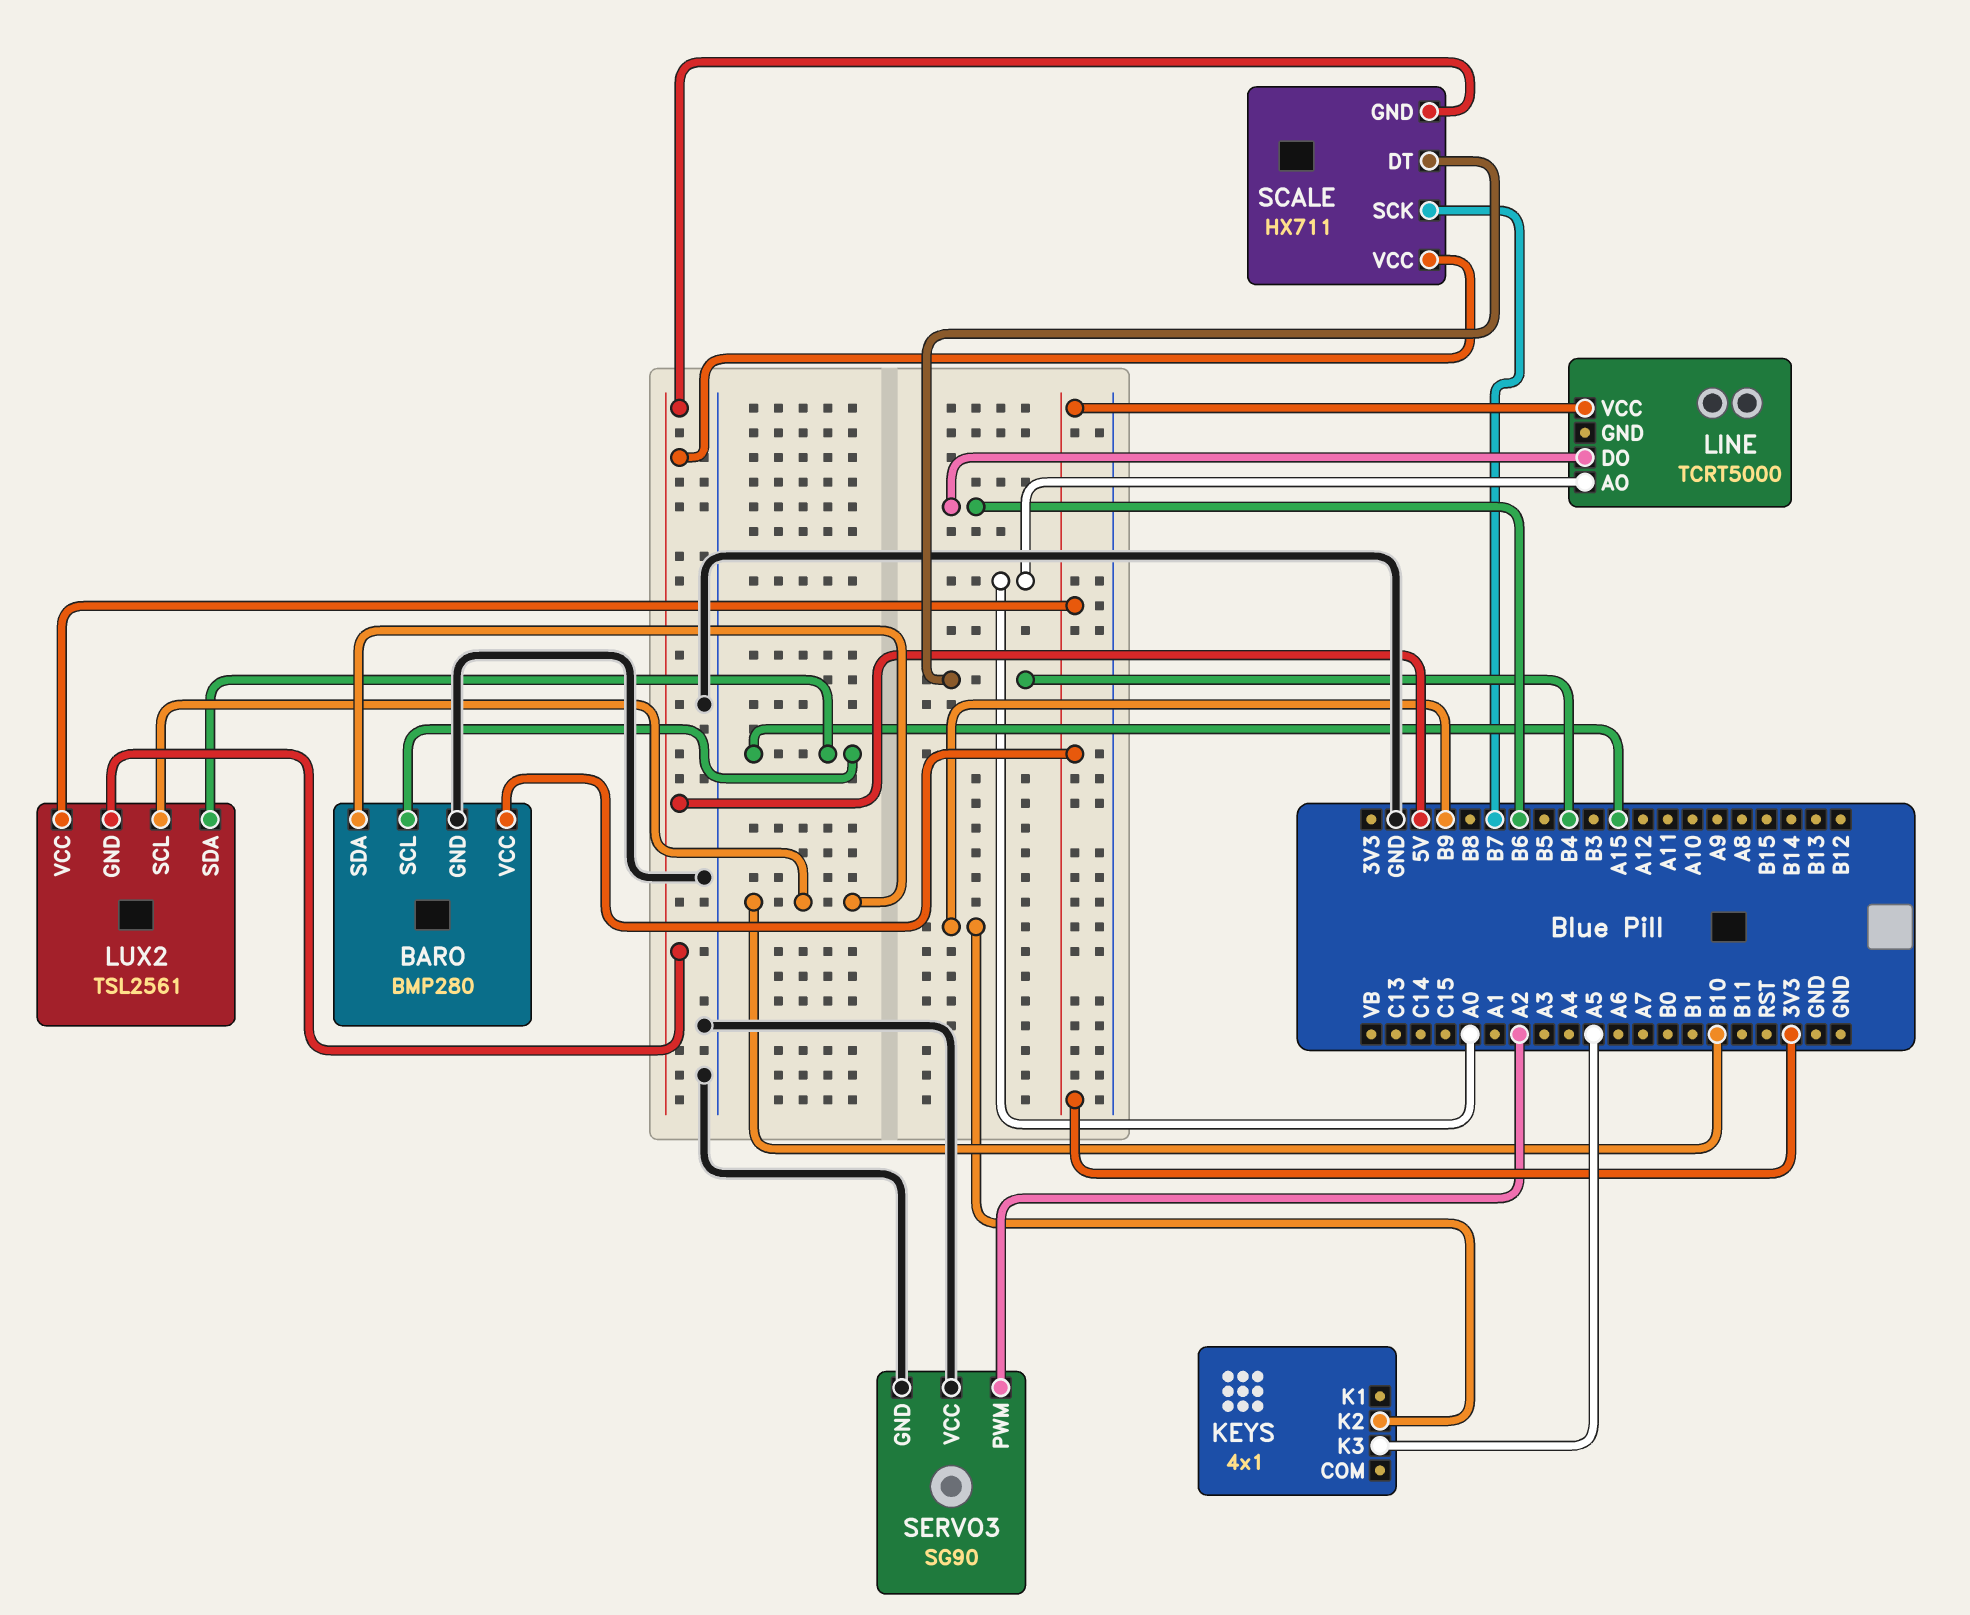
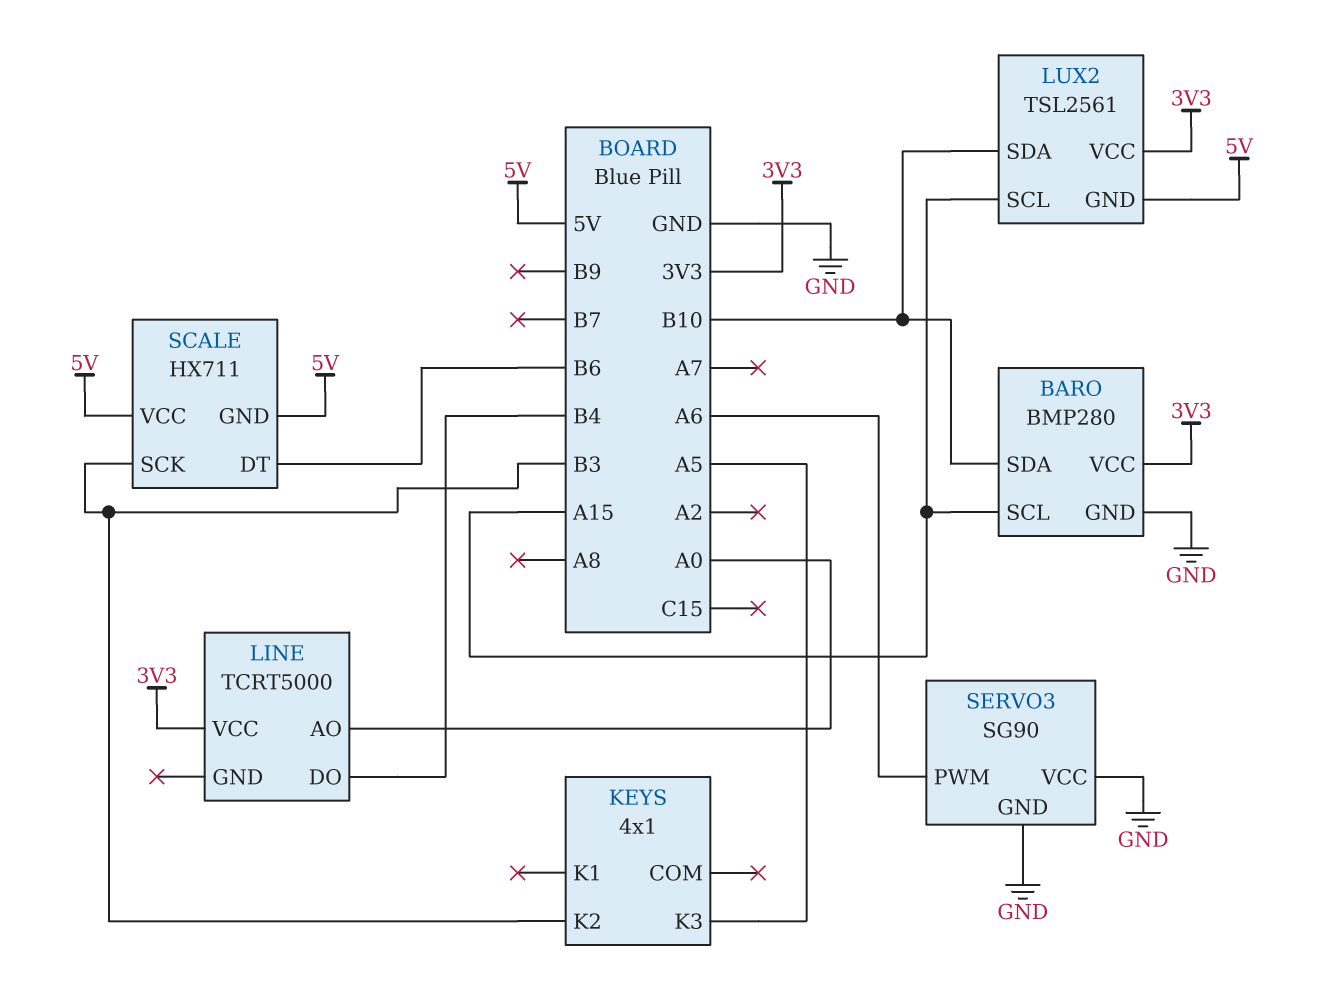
KEYS pin K2: B9 -> B3
LINE pin DO: B6 -> B4
LUX2 pin SCL: B10 -> A15
LUX2 pin SDA: A15 -> B10
SCALE pin DT: B4 -> B6
SCALE pin SCK: B7 -> B3
SERVO3 pin PWM: A2 -> A6

